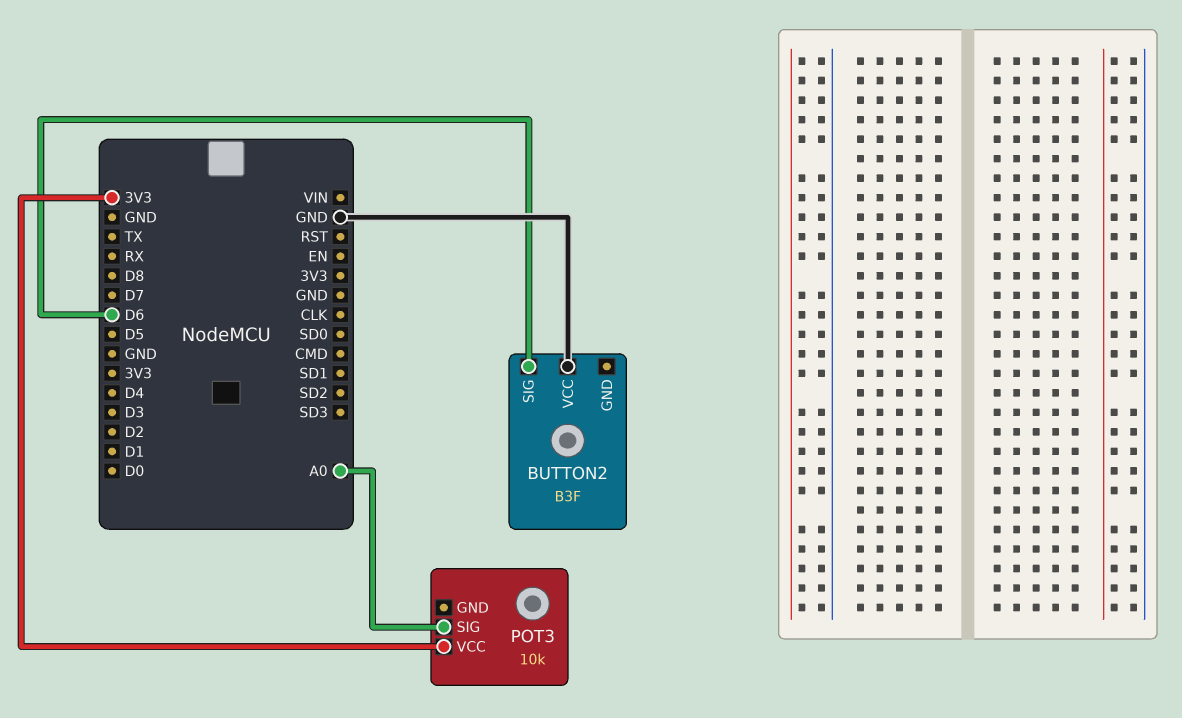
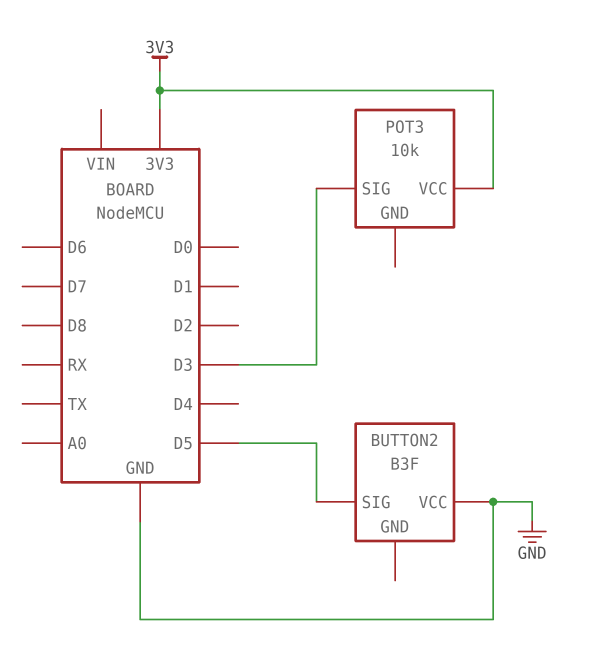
BUTTON2 pin SIG: D6 -> D5
POT3 pin SIG: A0 -> D3

